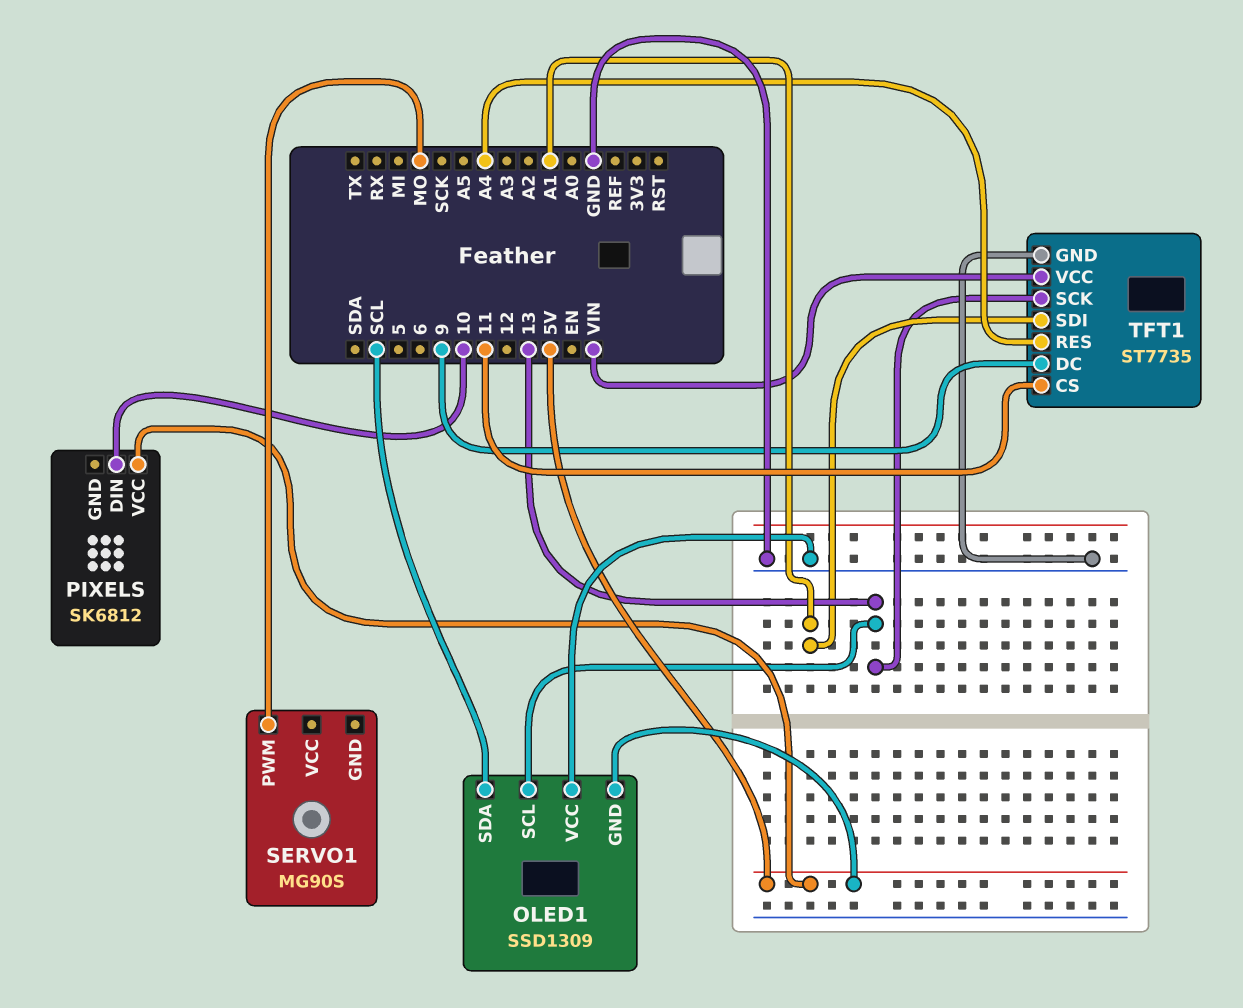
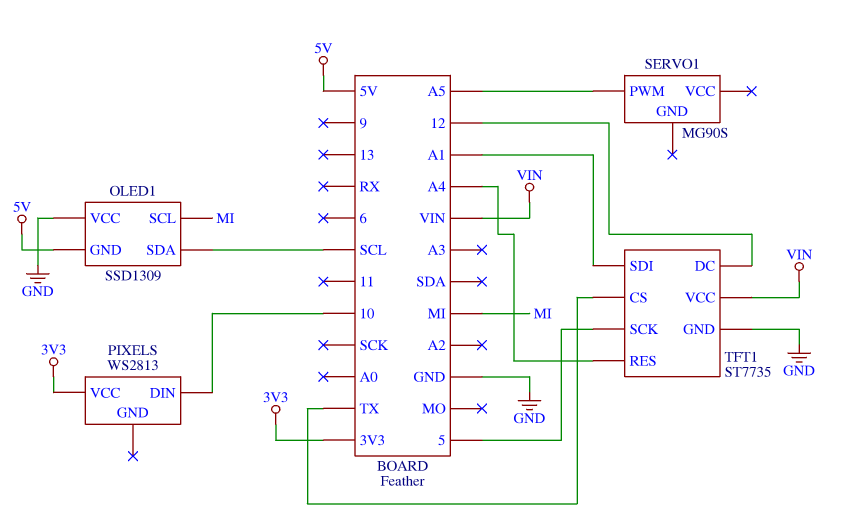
OLED1 pin SCL: 13 -> MI
PIXELS: SK6812 -> WS2813
PIXELS pin VCC: 5V -> 3V3
SERVO1 pin PWM: MO -> A5
TFT1 pin CS: 11 -> TX
TFT1 pin DC: 9 -> 12
TFT1 pin SCK: 13 -> 5

